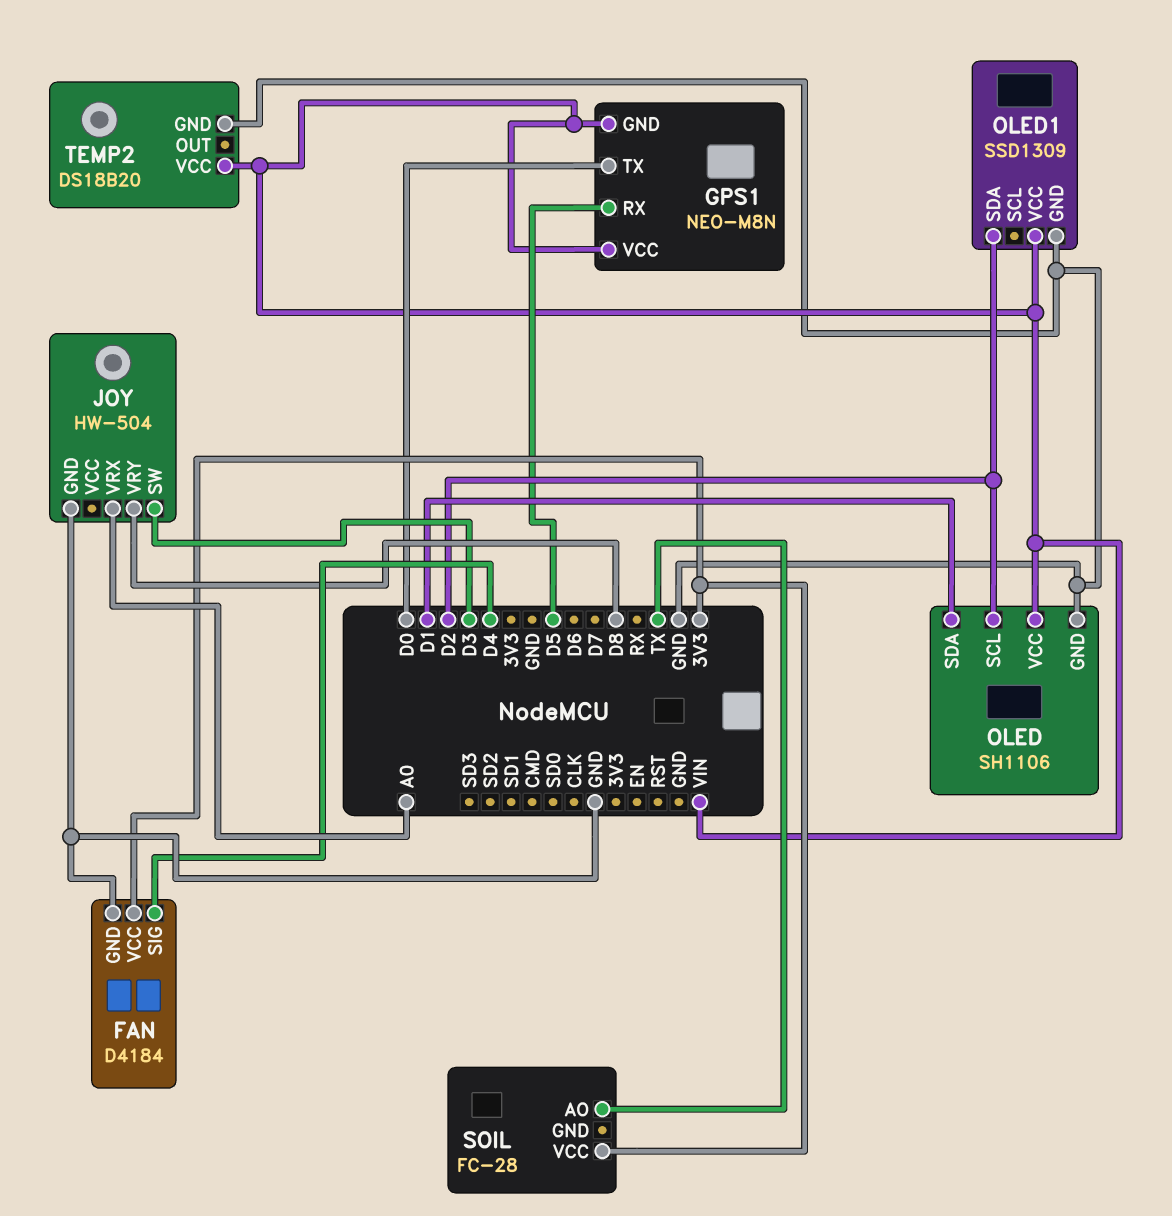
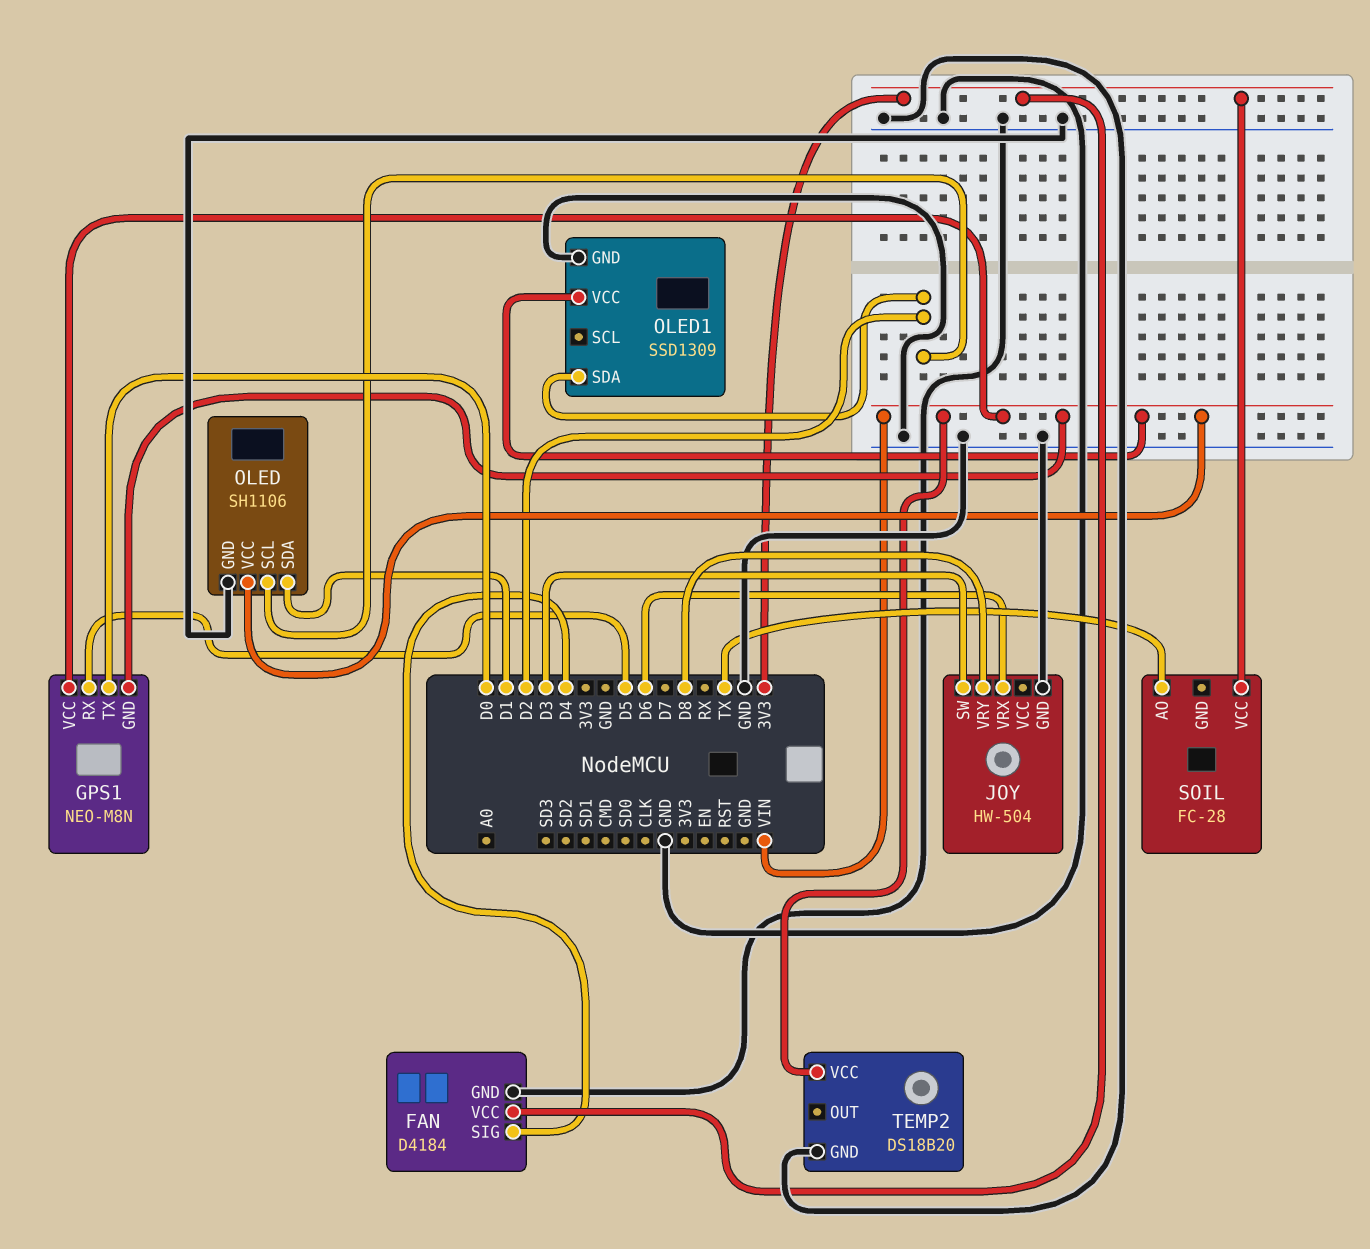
JOY pin VRX: A0 -> D6

